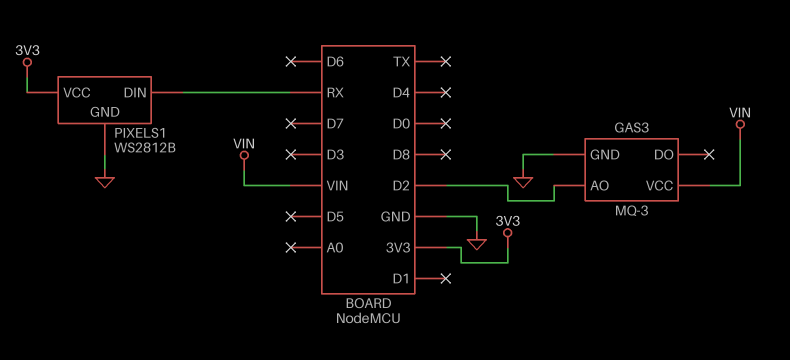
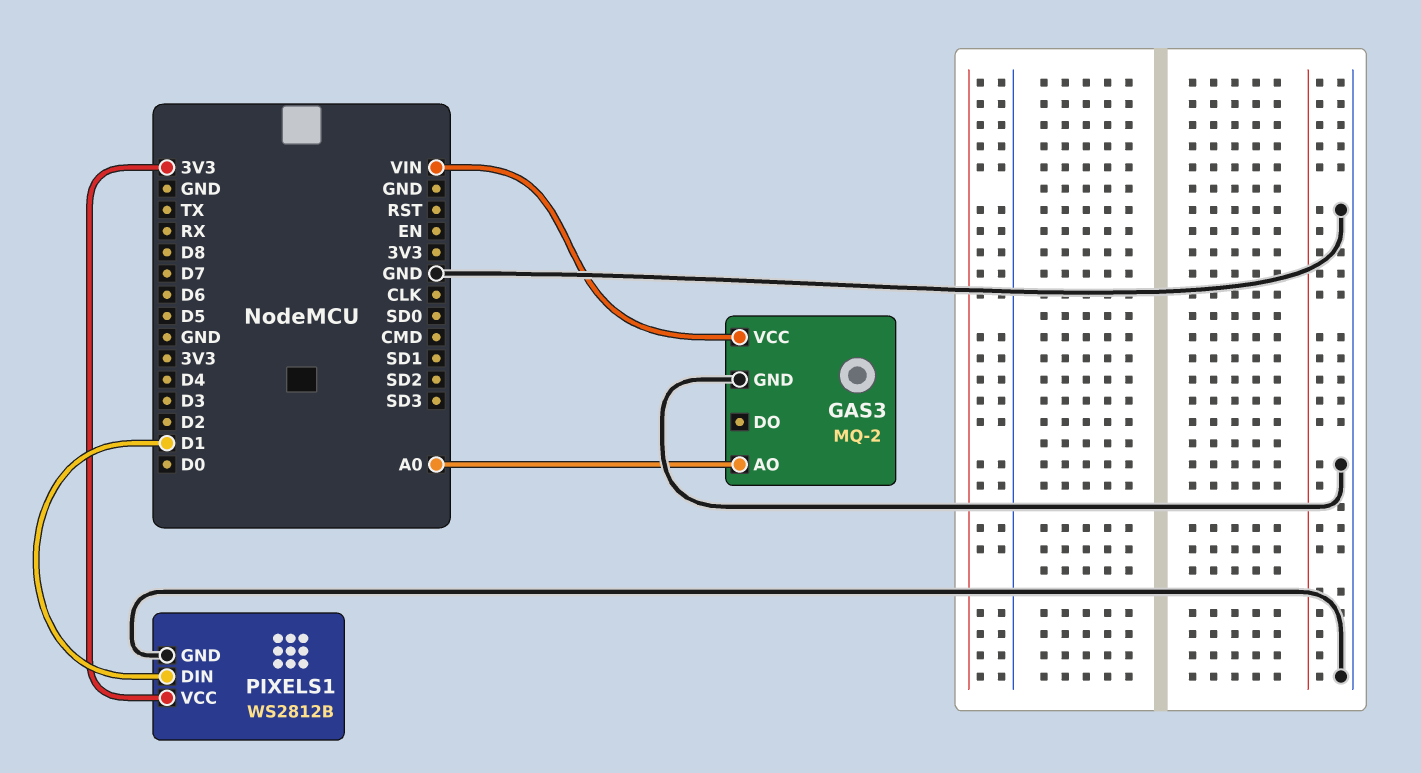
GAS3: MQ-3 -> MQ-2
GAS3 pin AO: D2 -> A0
PIXELS1 pin DIN: RX -> D1

